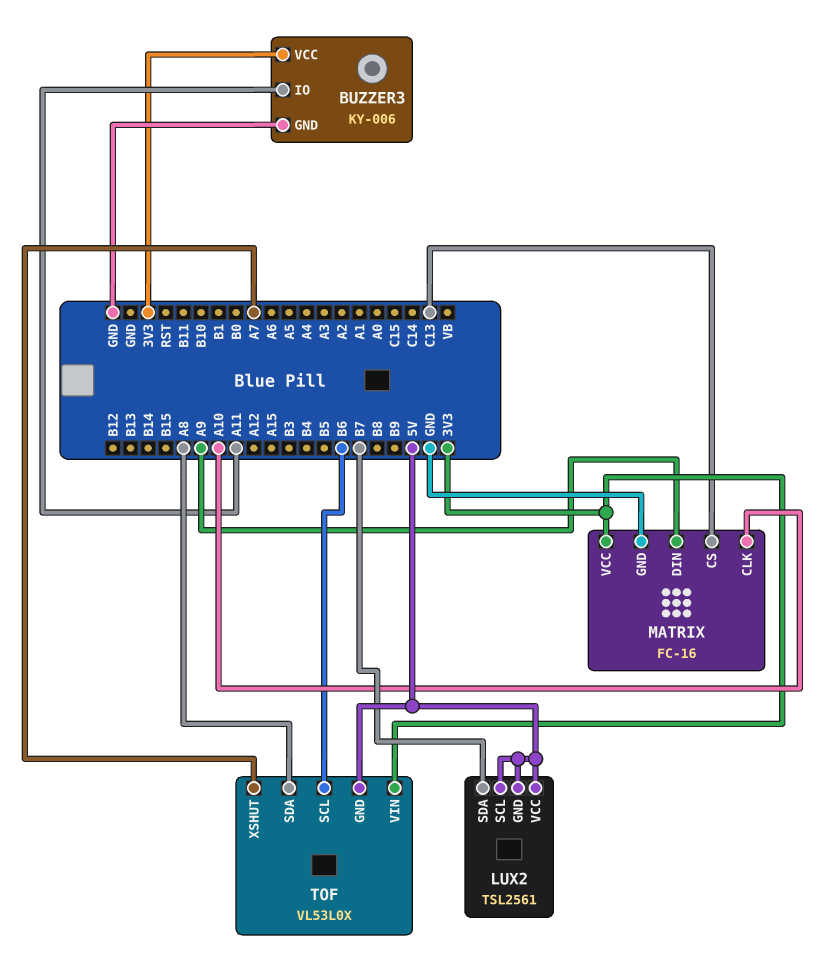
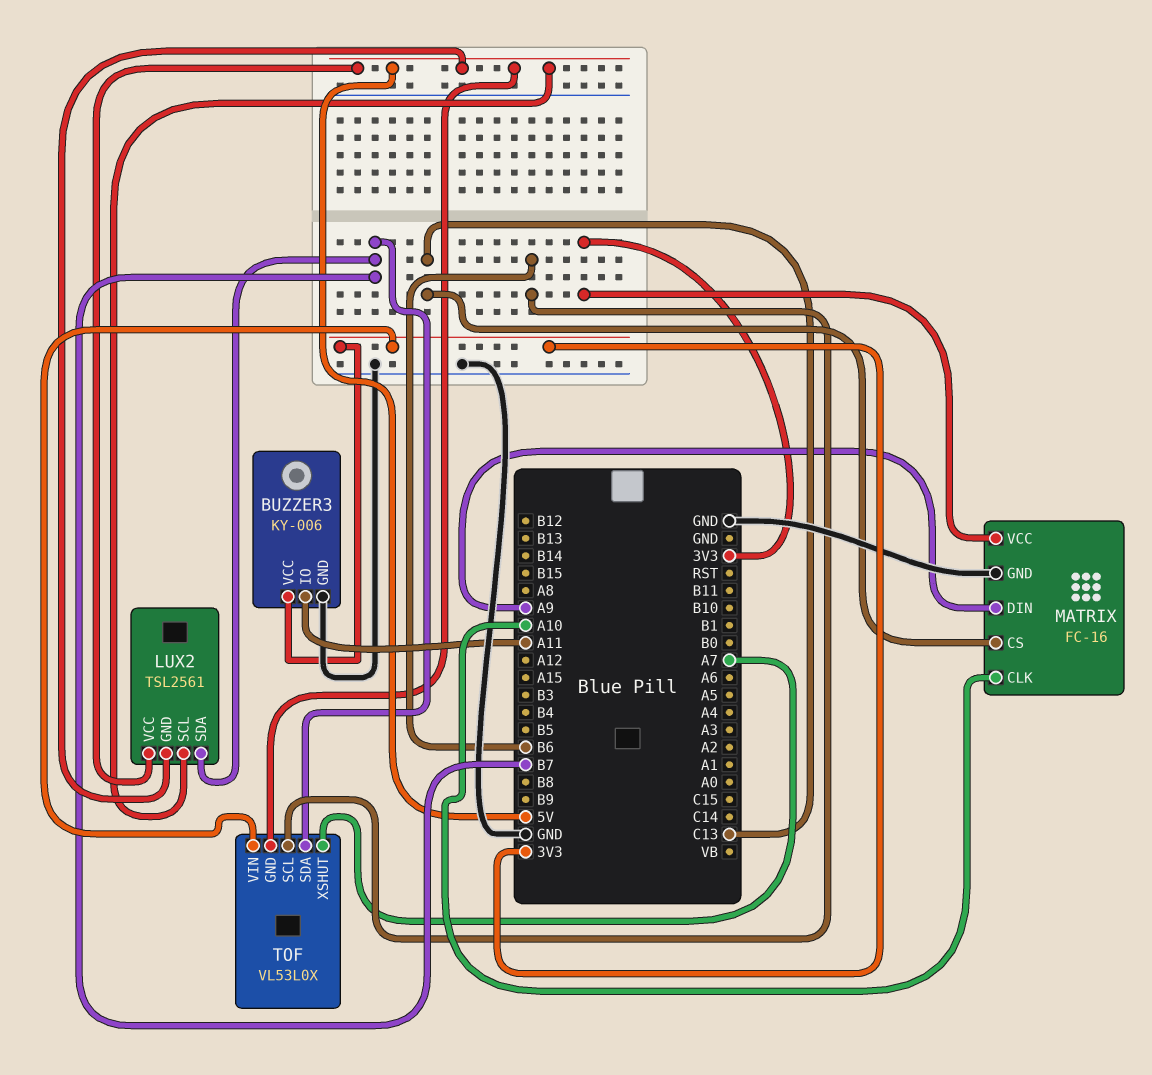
TOF pin SDA: A8 -> B7

